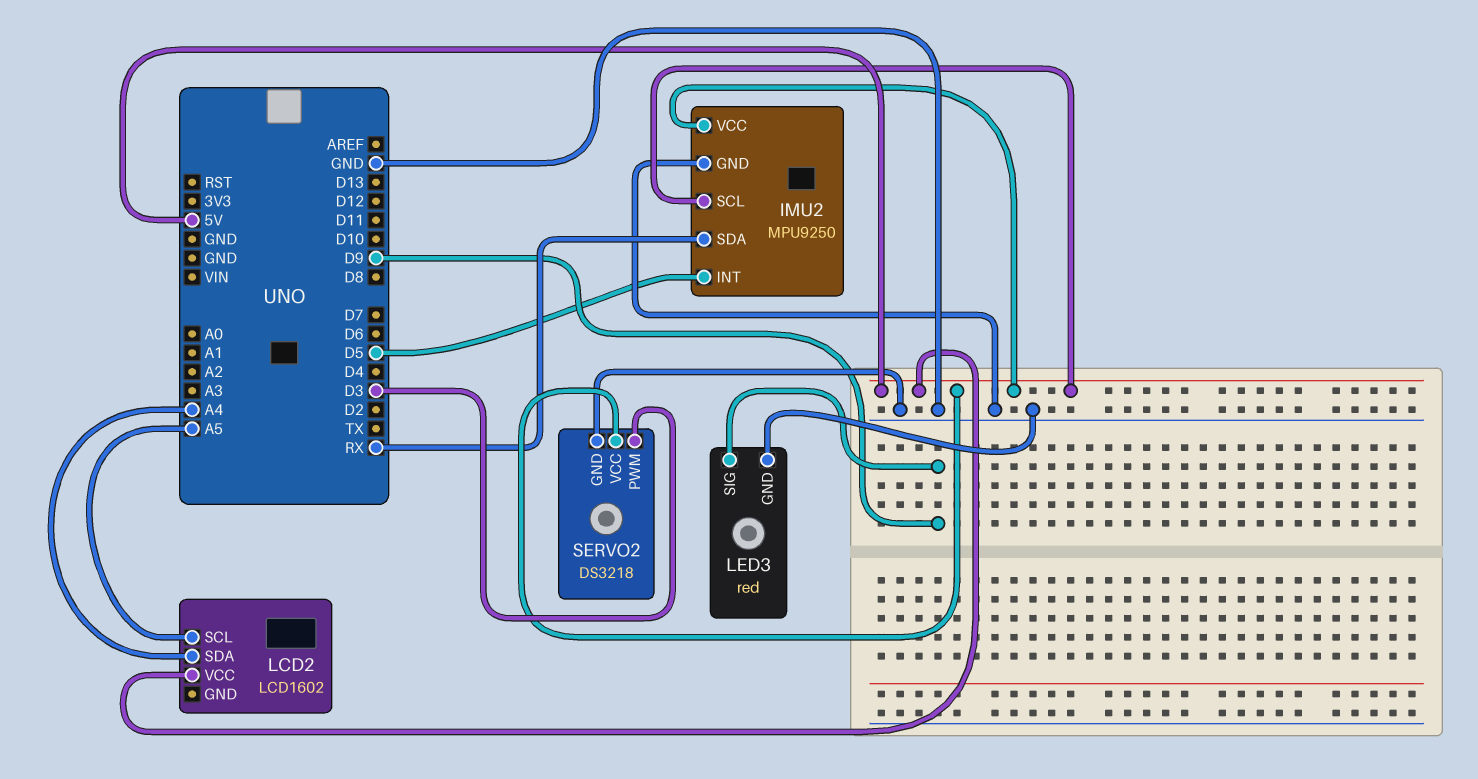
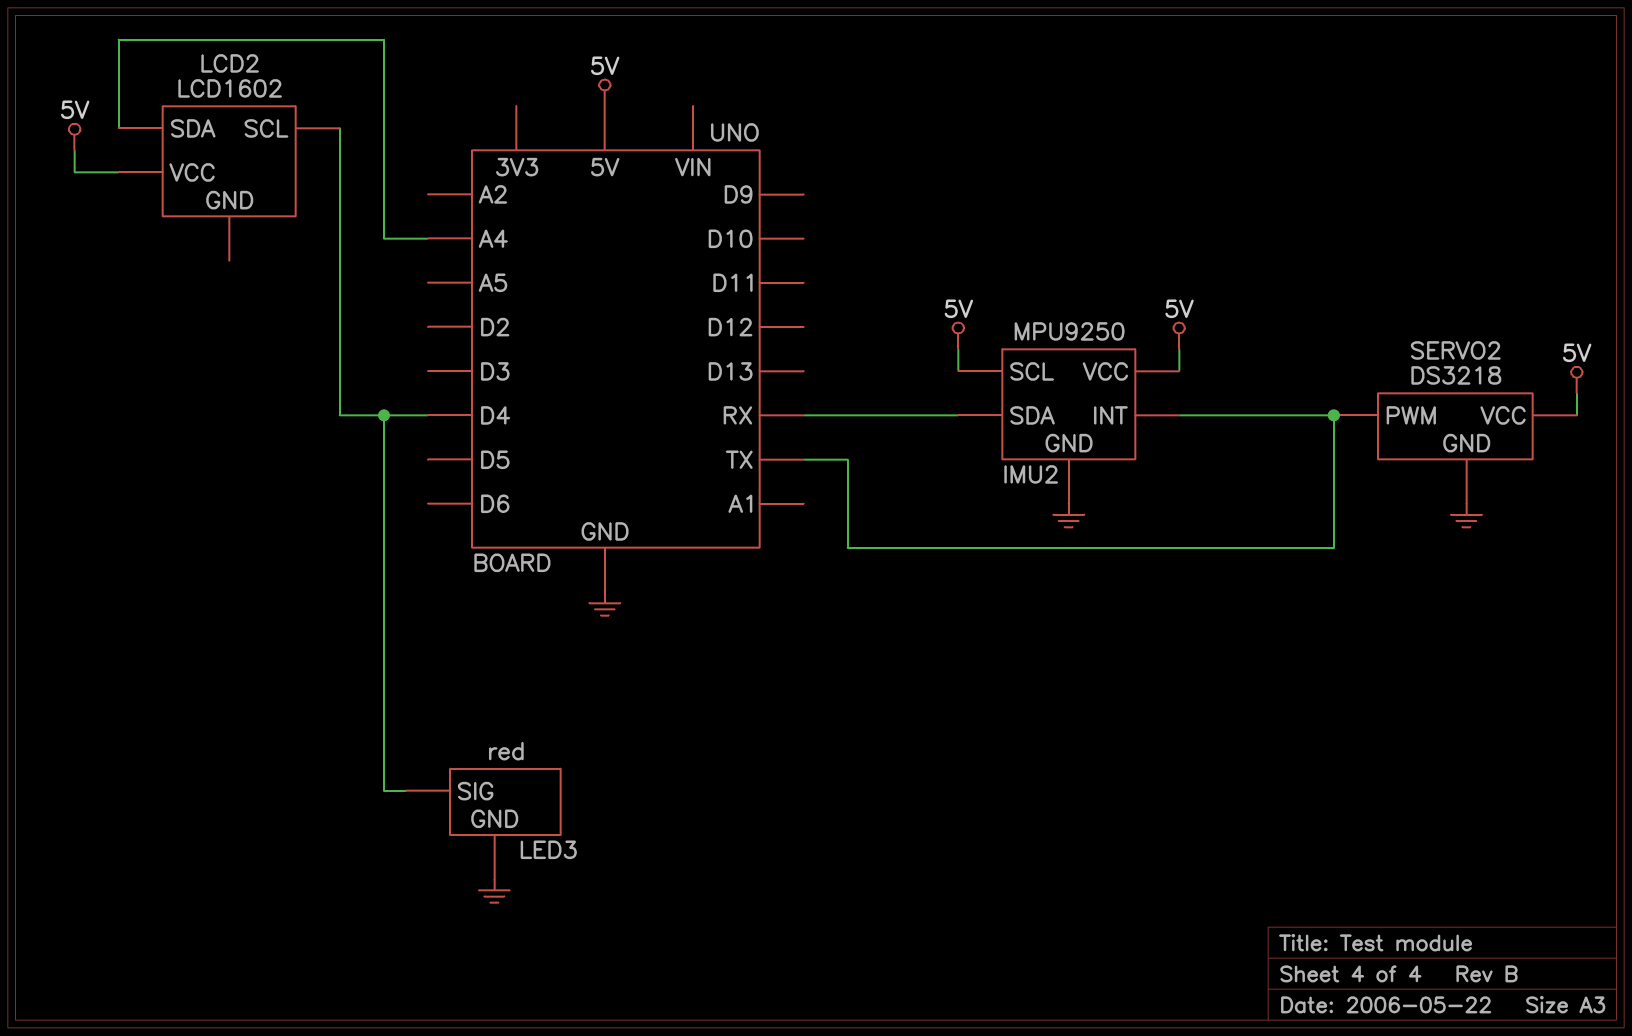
IMU2 pin INT: D5 -> TX
LCD2 pin SCL: A5 -> D4
LED3 pin SIG: D9 -> D4
SERVO2 pin PWM: D3 -> TX

